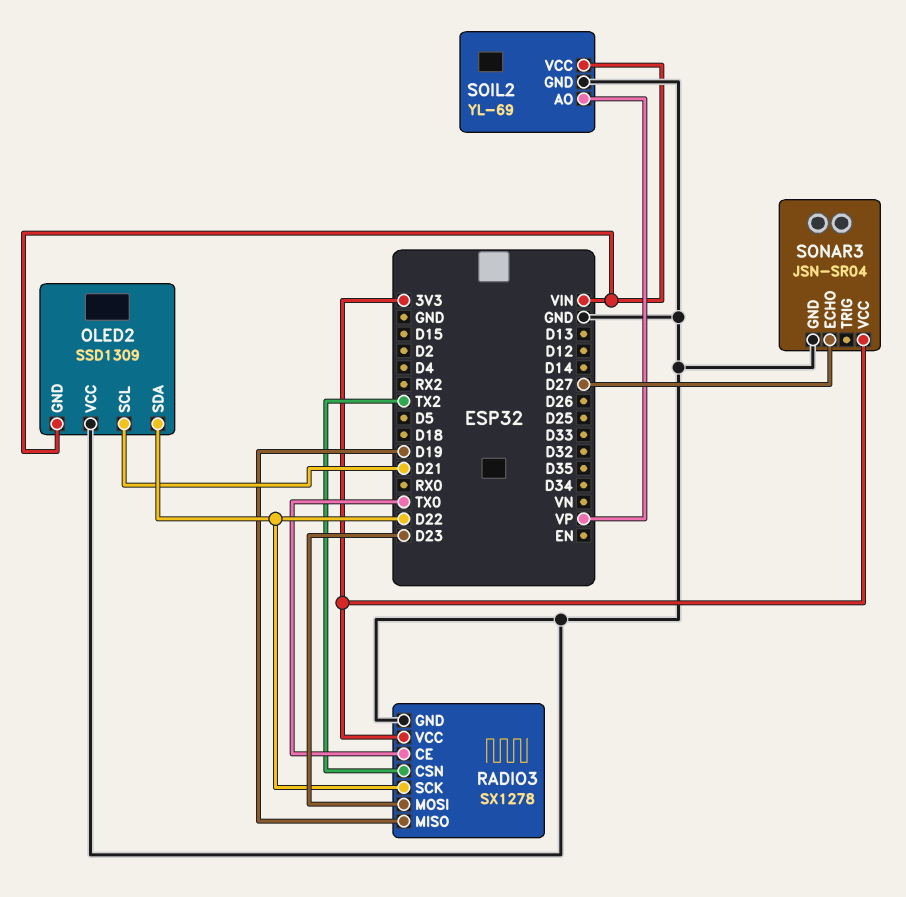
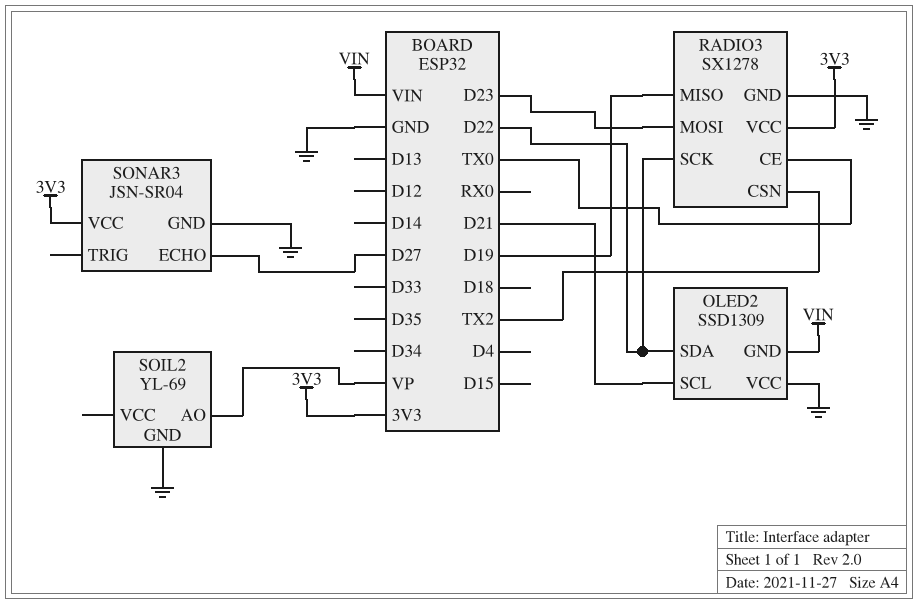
SOIL2 pin VCC: VIN -> none

